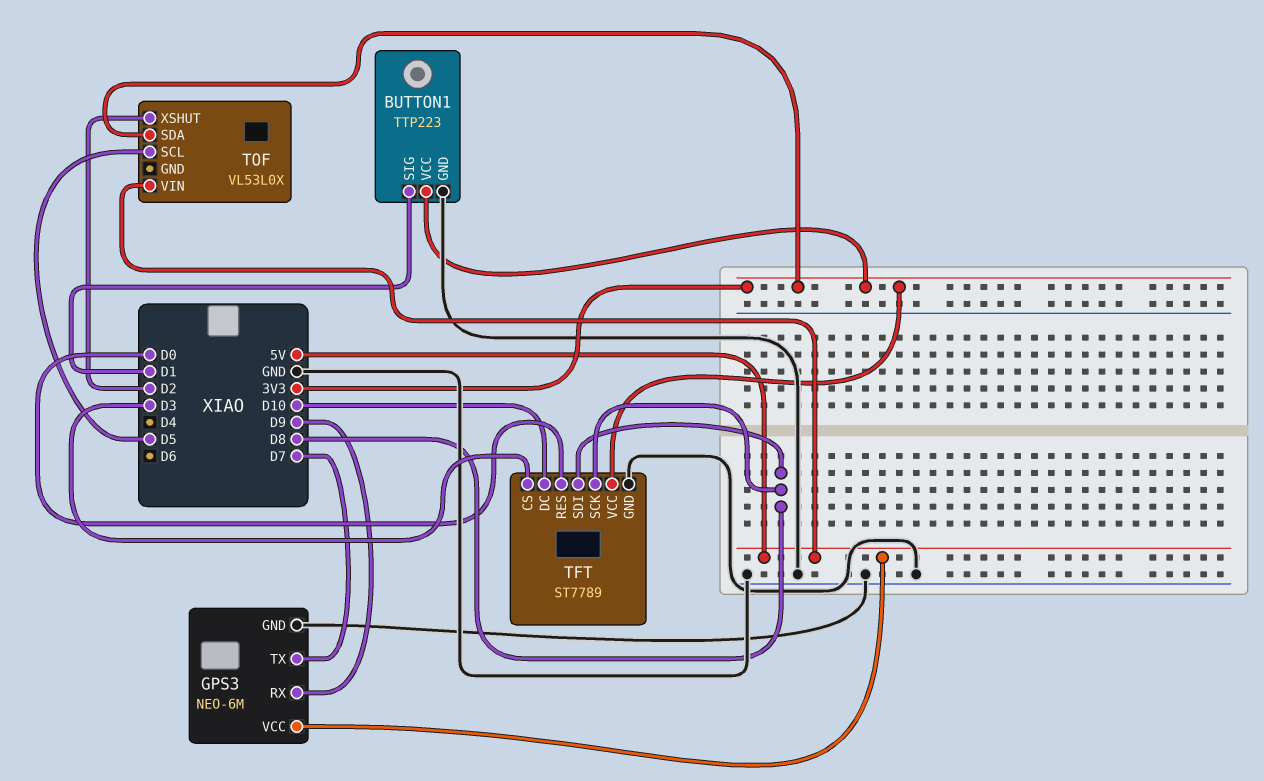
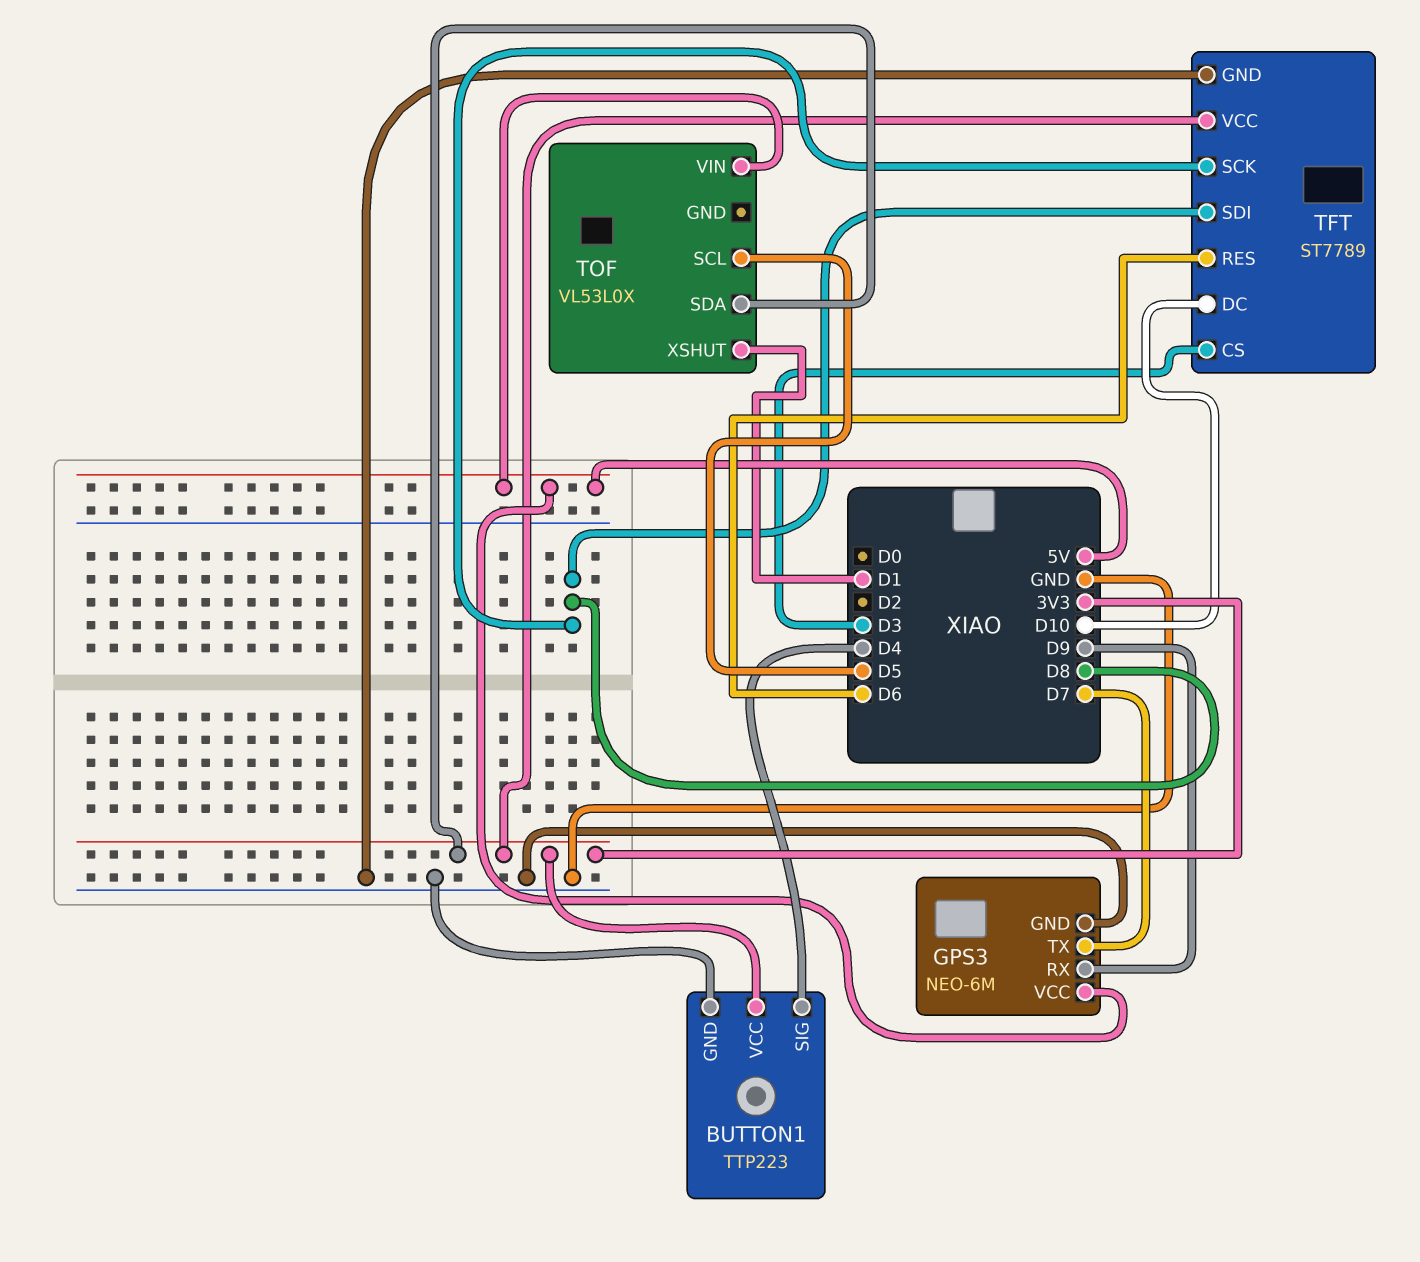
BUTTON1 pin SIG: D1 -> D4
TFT pin RES: D0 -> D6
TOF pin XSHUT: D2 -> D1

